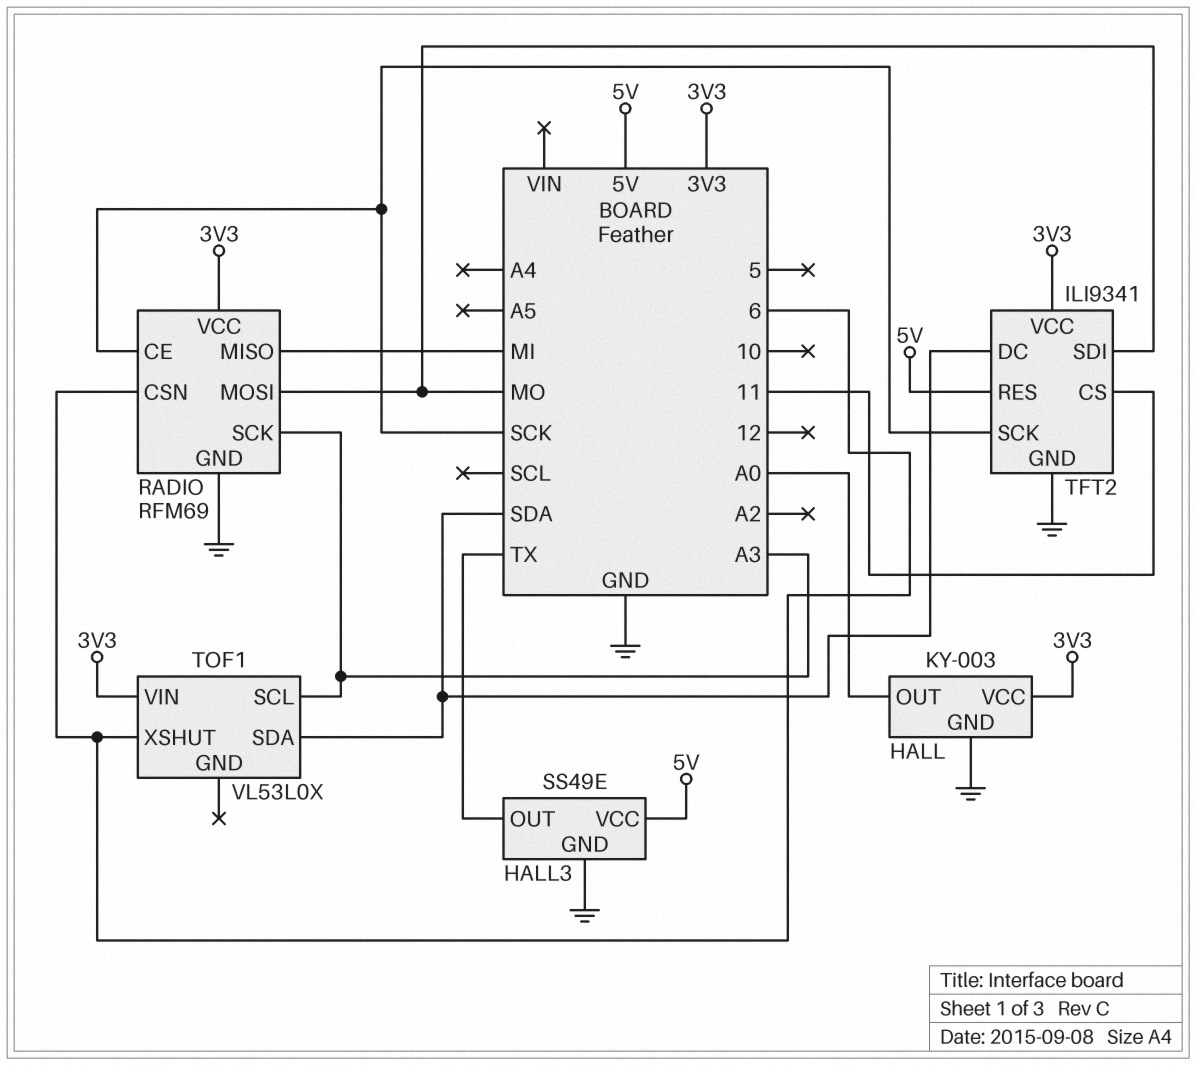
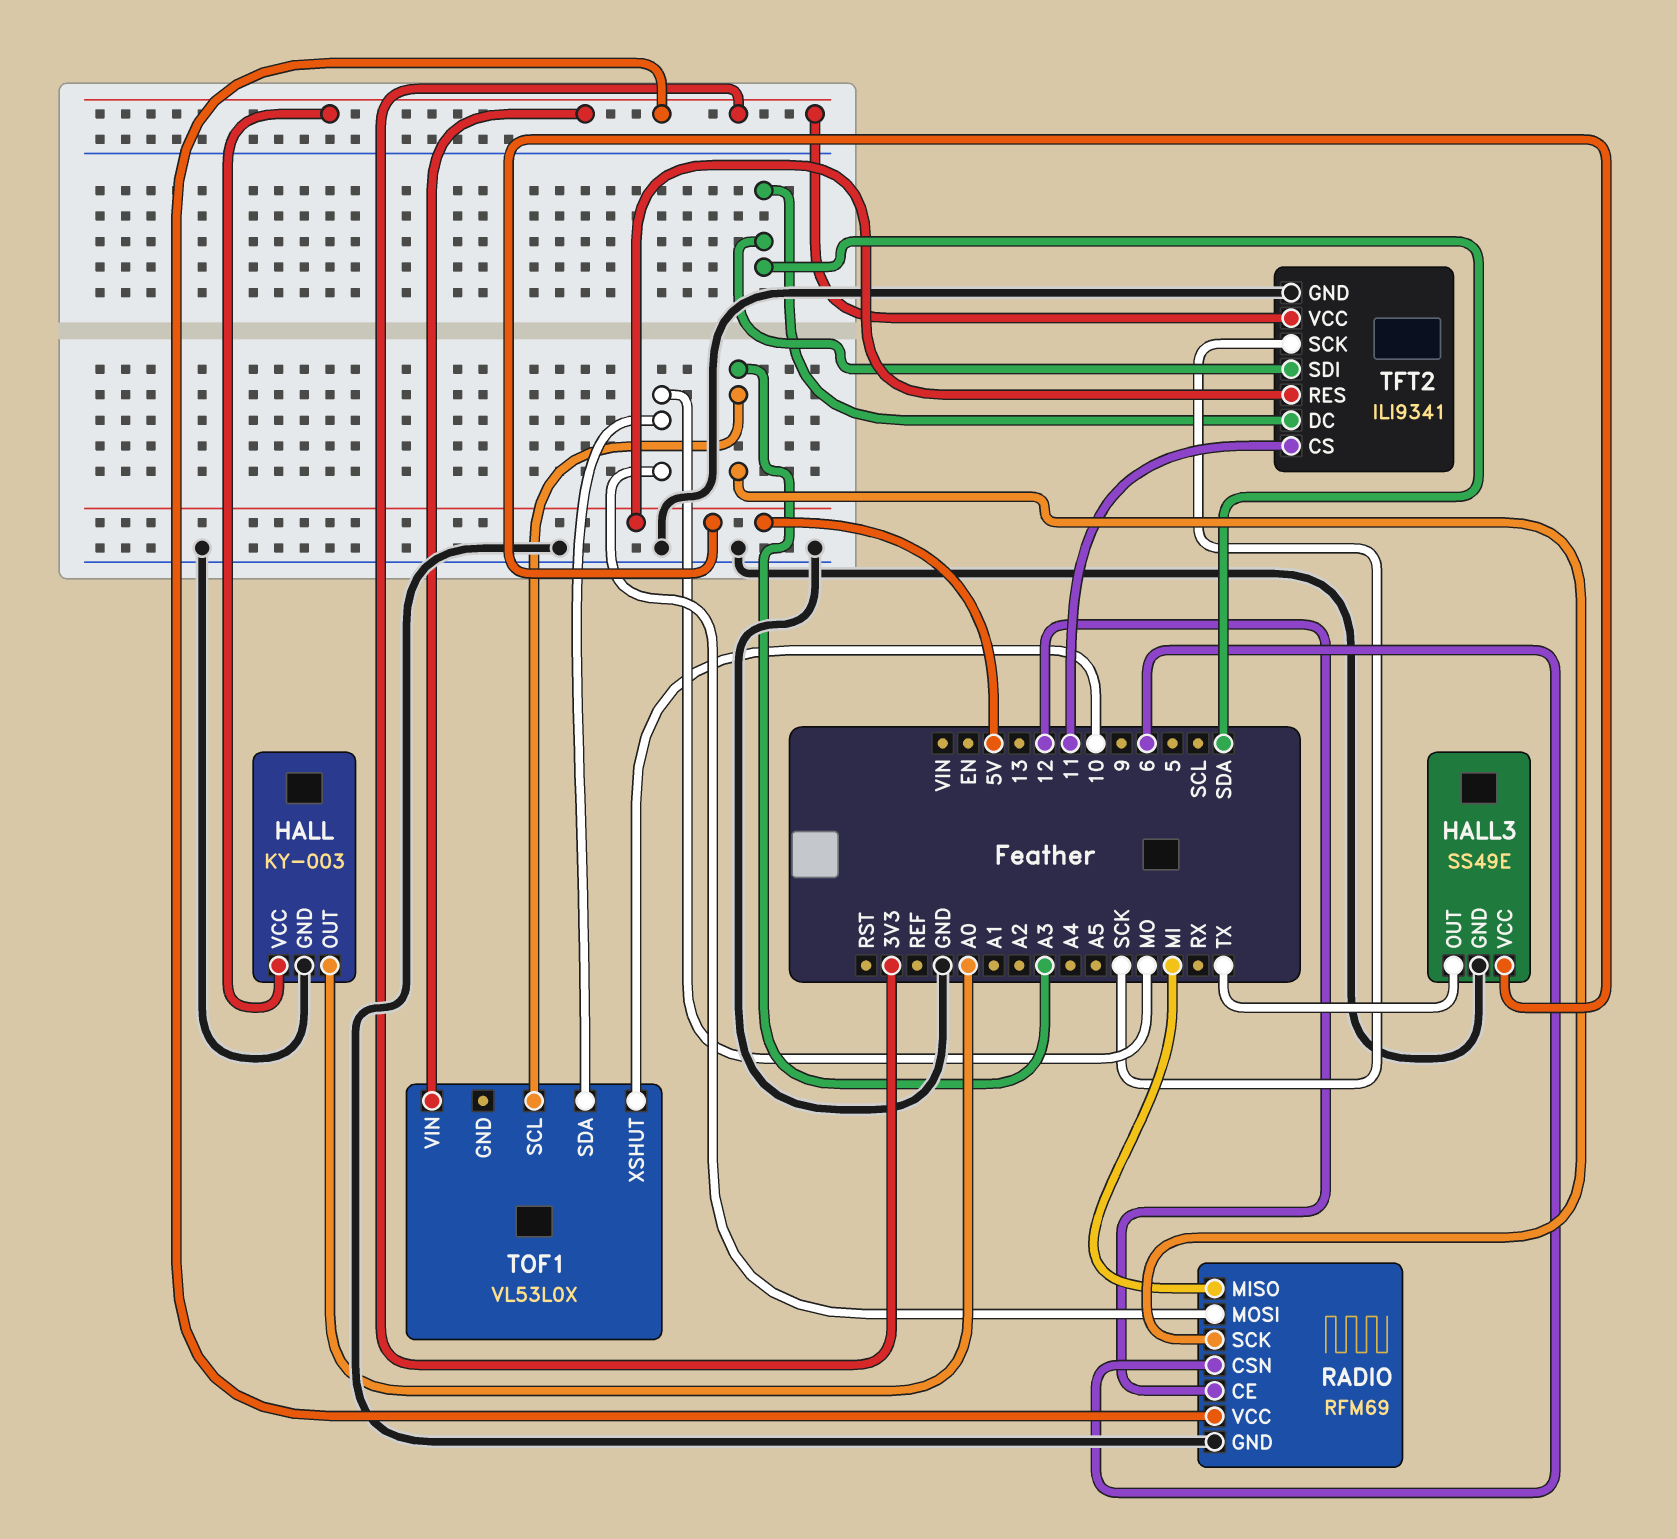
RADIO pin CE: SCK -> 12
TFT2 pin SDI: MO -> SDA
TOF1 pin SDA: SDA -> MO
TOF1 pin XSHUT: 6 -> 10

